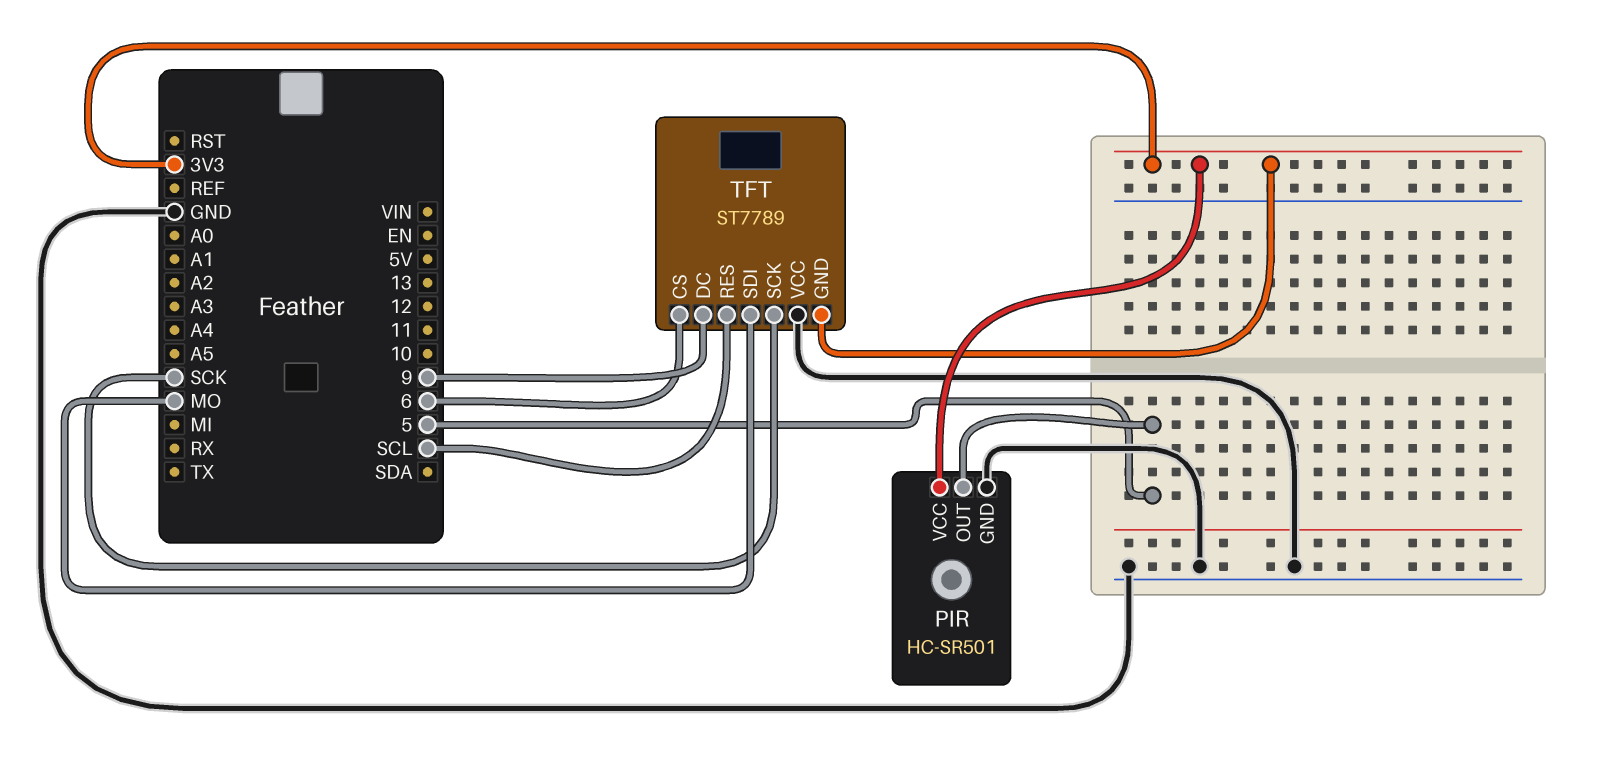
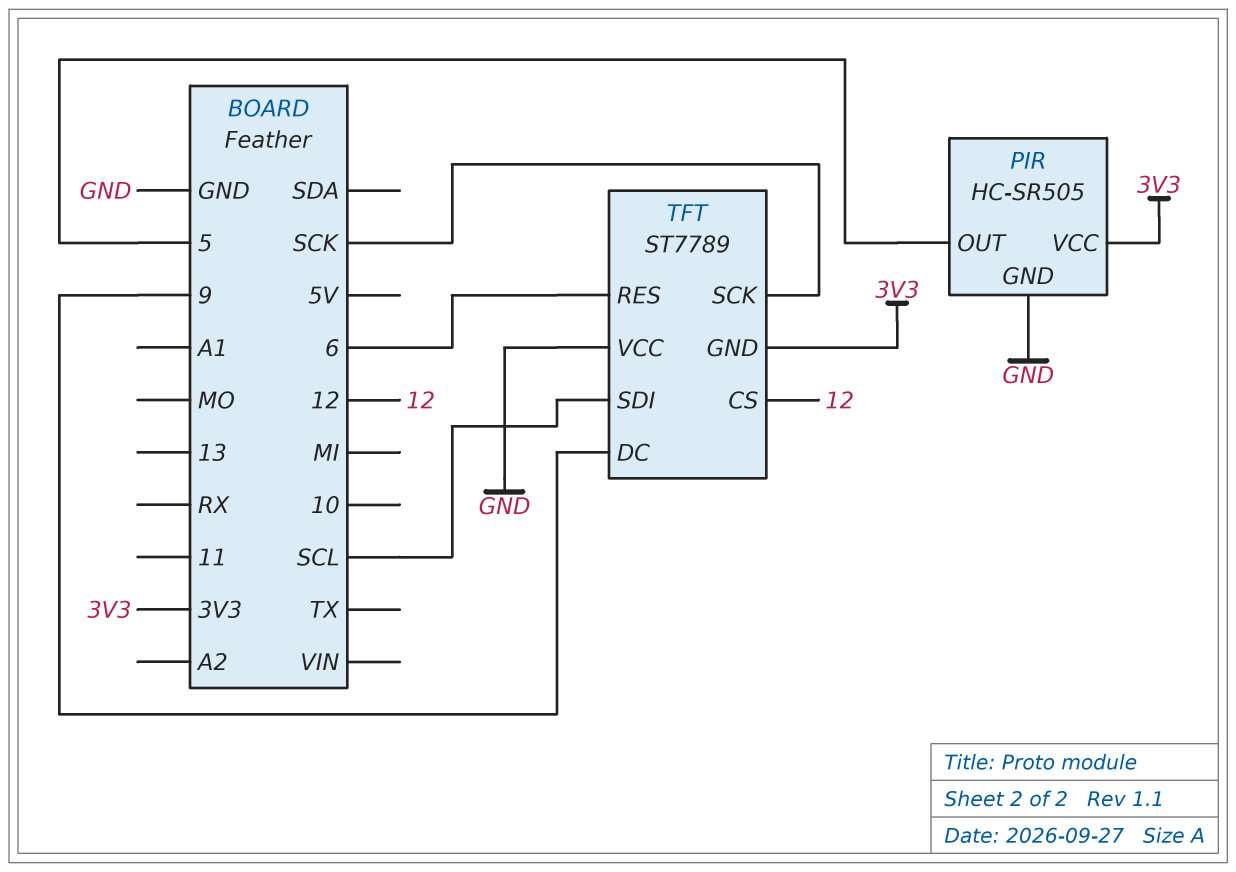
PIR: HC-SR501 -> HC-SR505
TFT pin CS: 6 -> 12
TFT pin RES: SCL -> 6
TFT pin SDI: MO -> SCL

